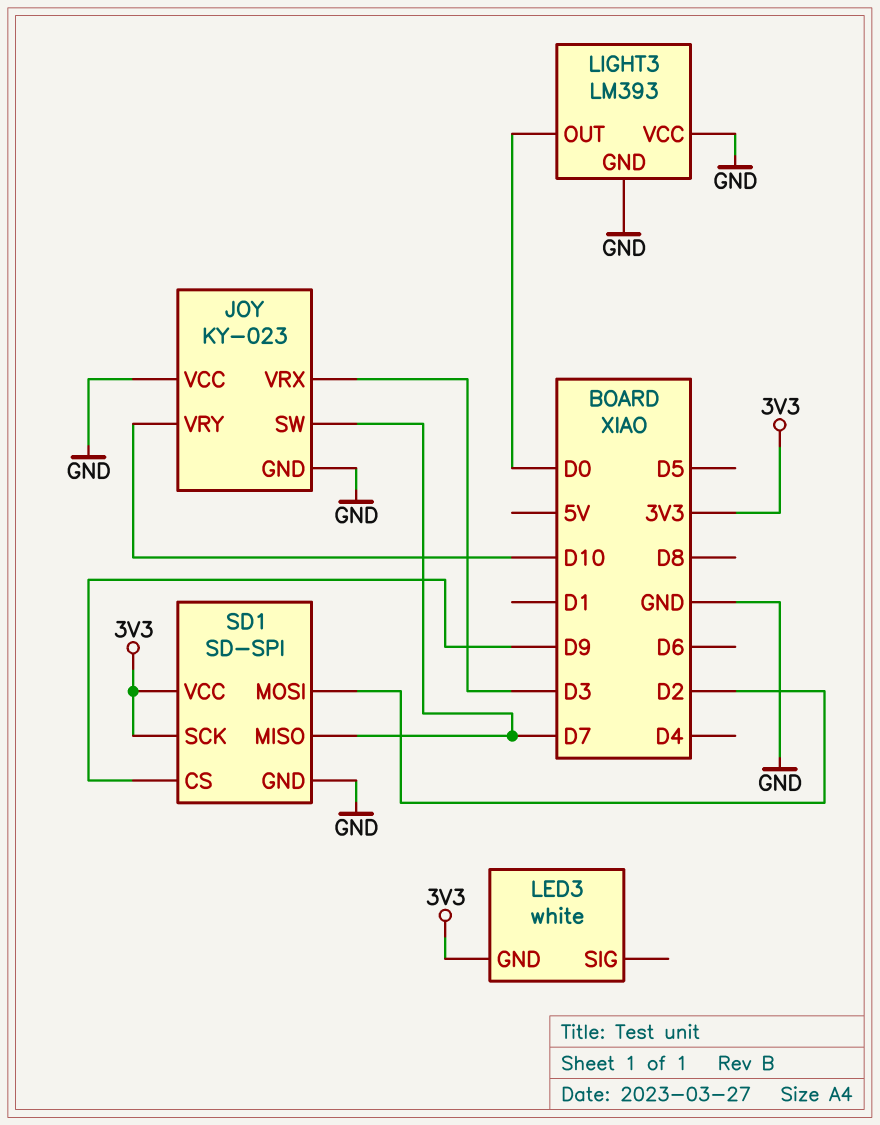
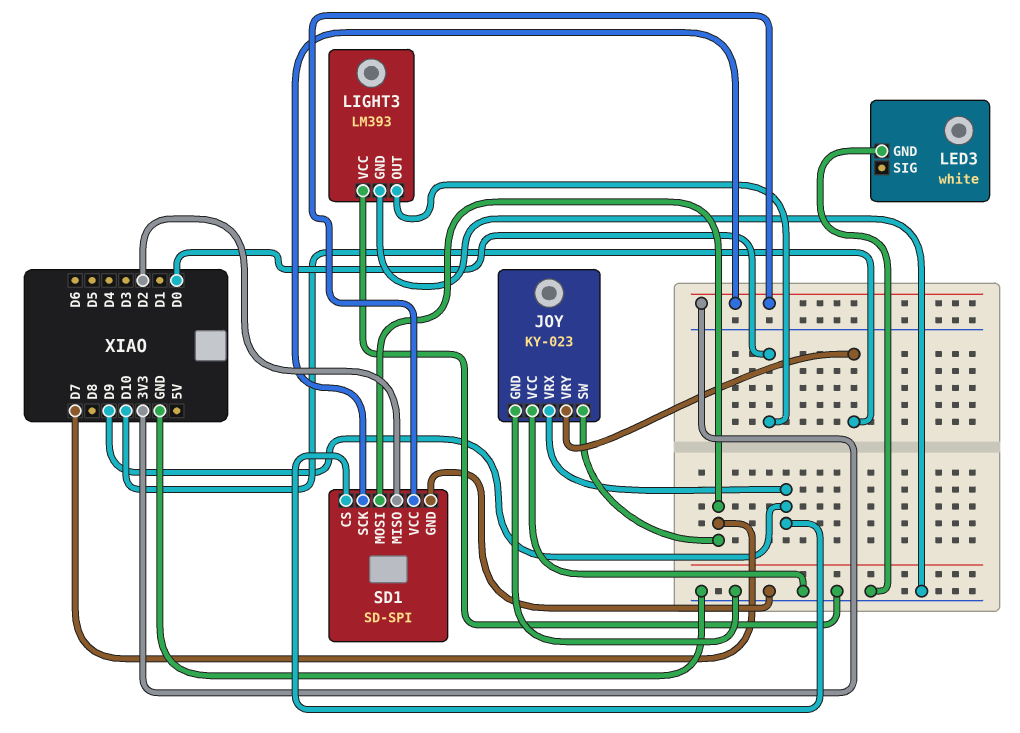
JOY pin VRX: D3 -> D9
LED3 pin GND: 3V3 -> GND
SD1 pin MISO: D7 -> D2
SD1 pin MOSI: D2 -> D7

